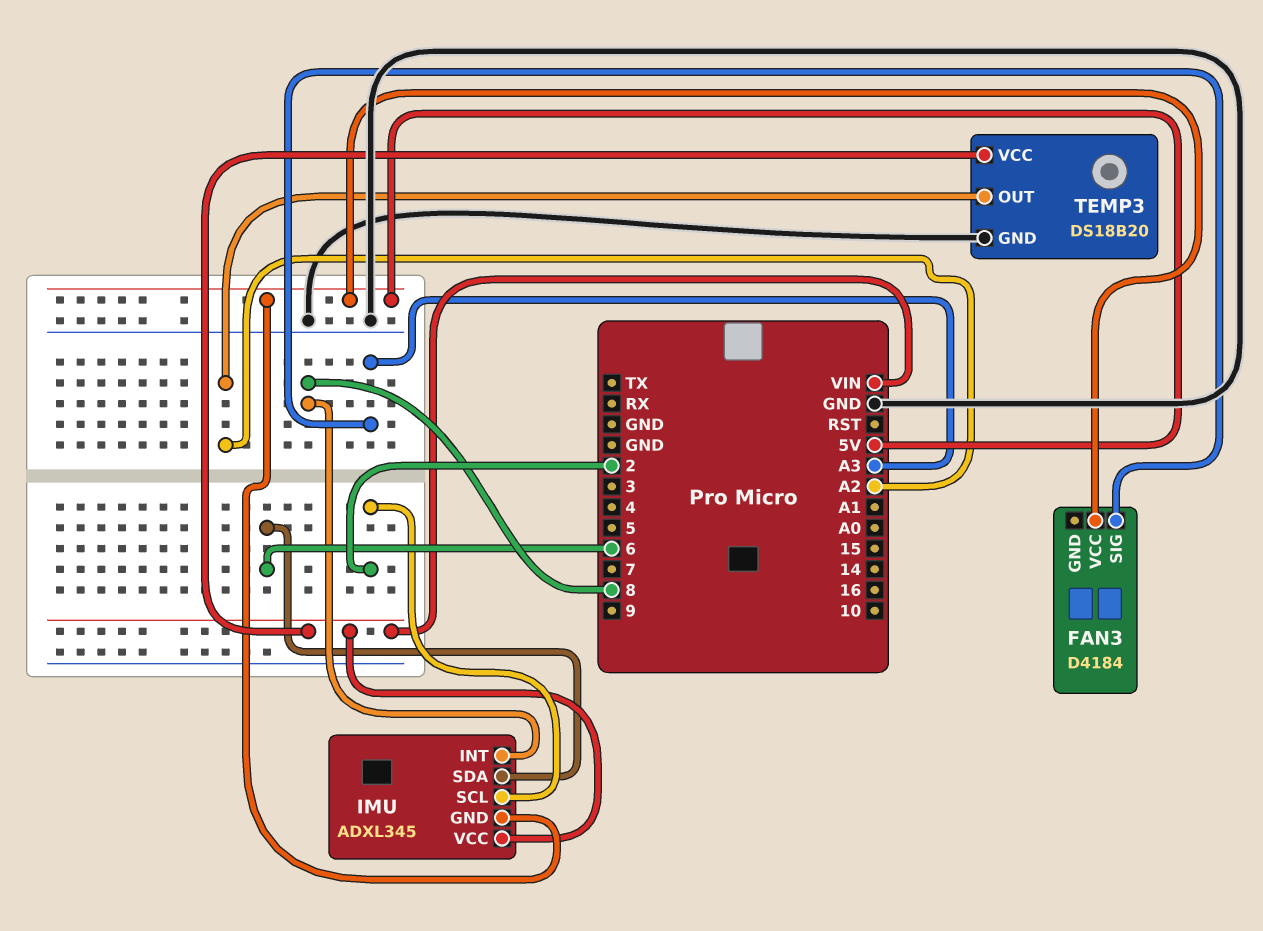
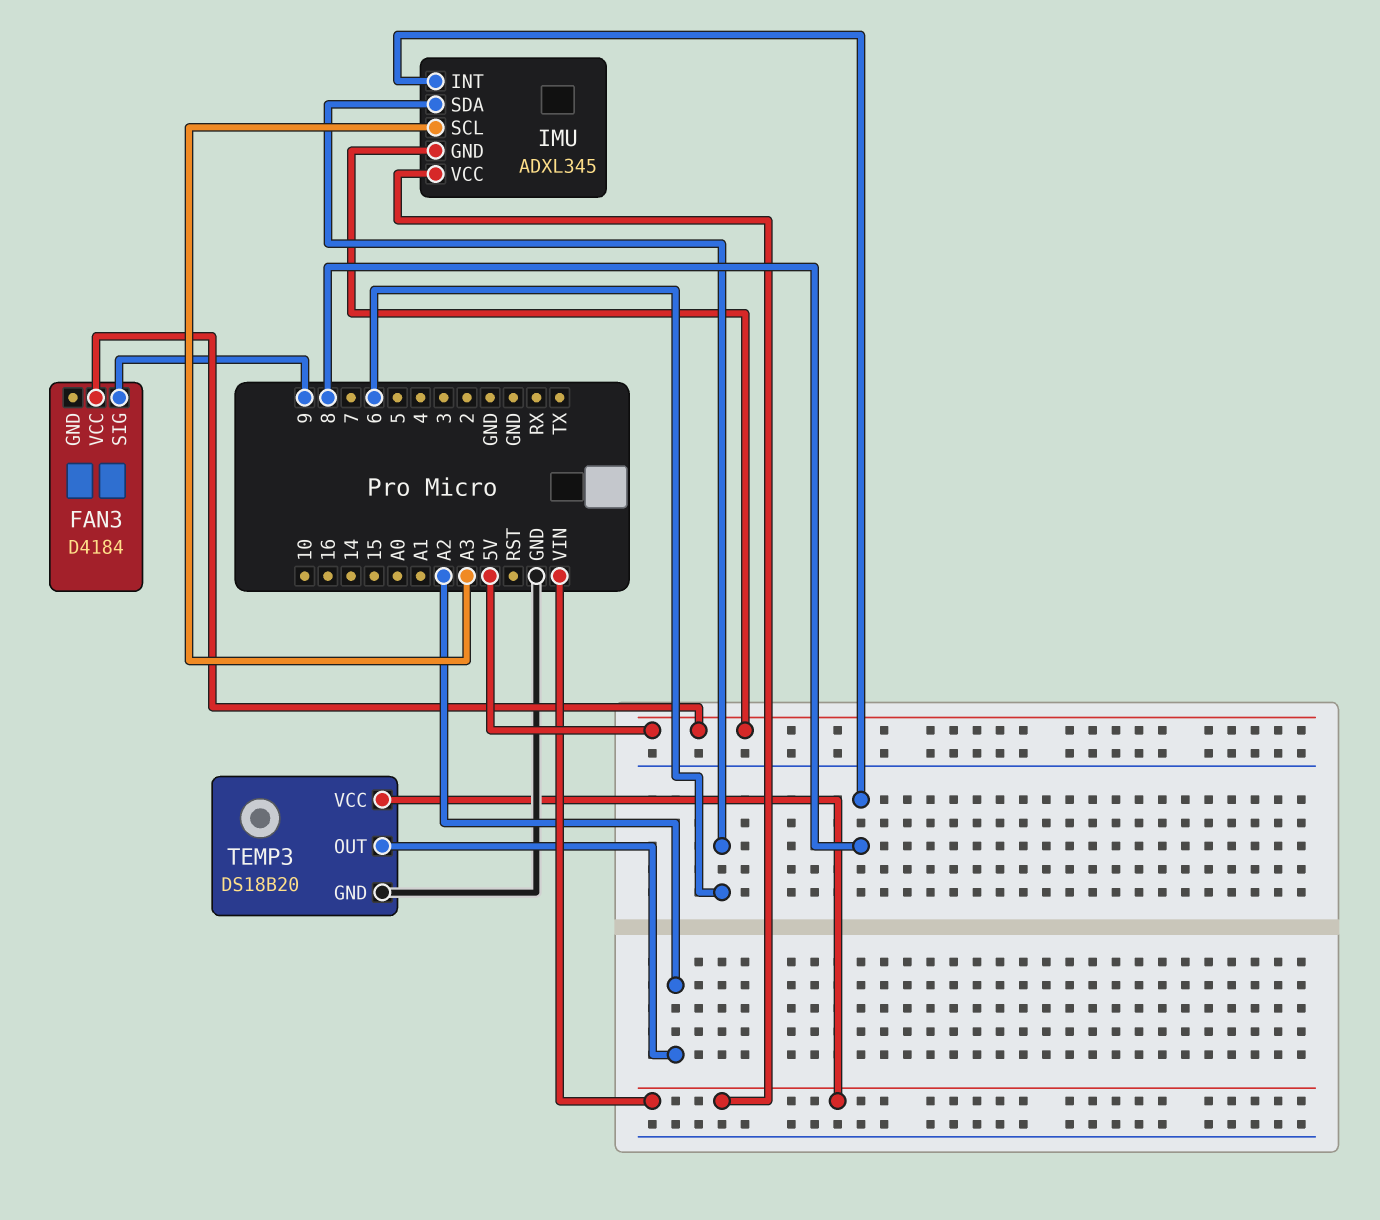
FAN3 pin SIG: A3 -> 9
IMU pin SCL: 2 -> A3

